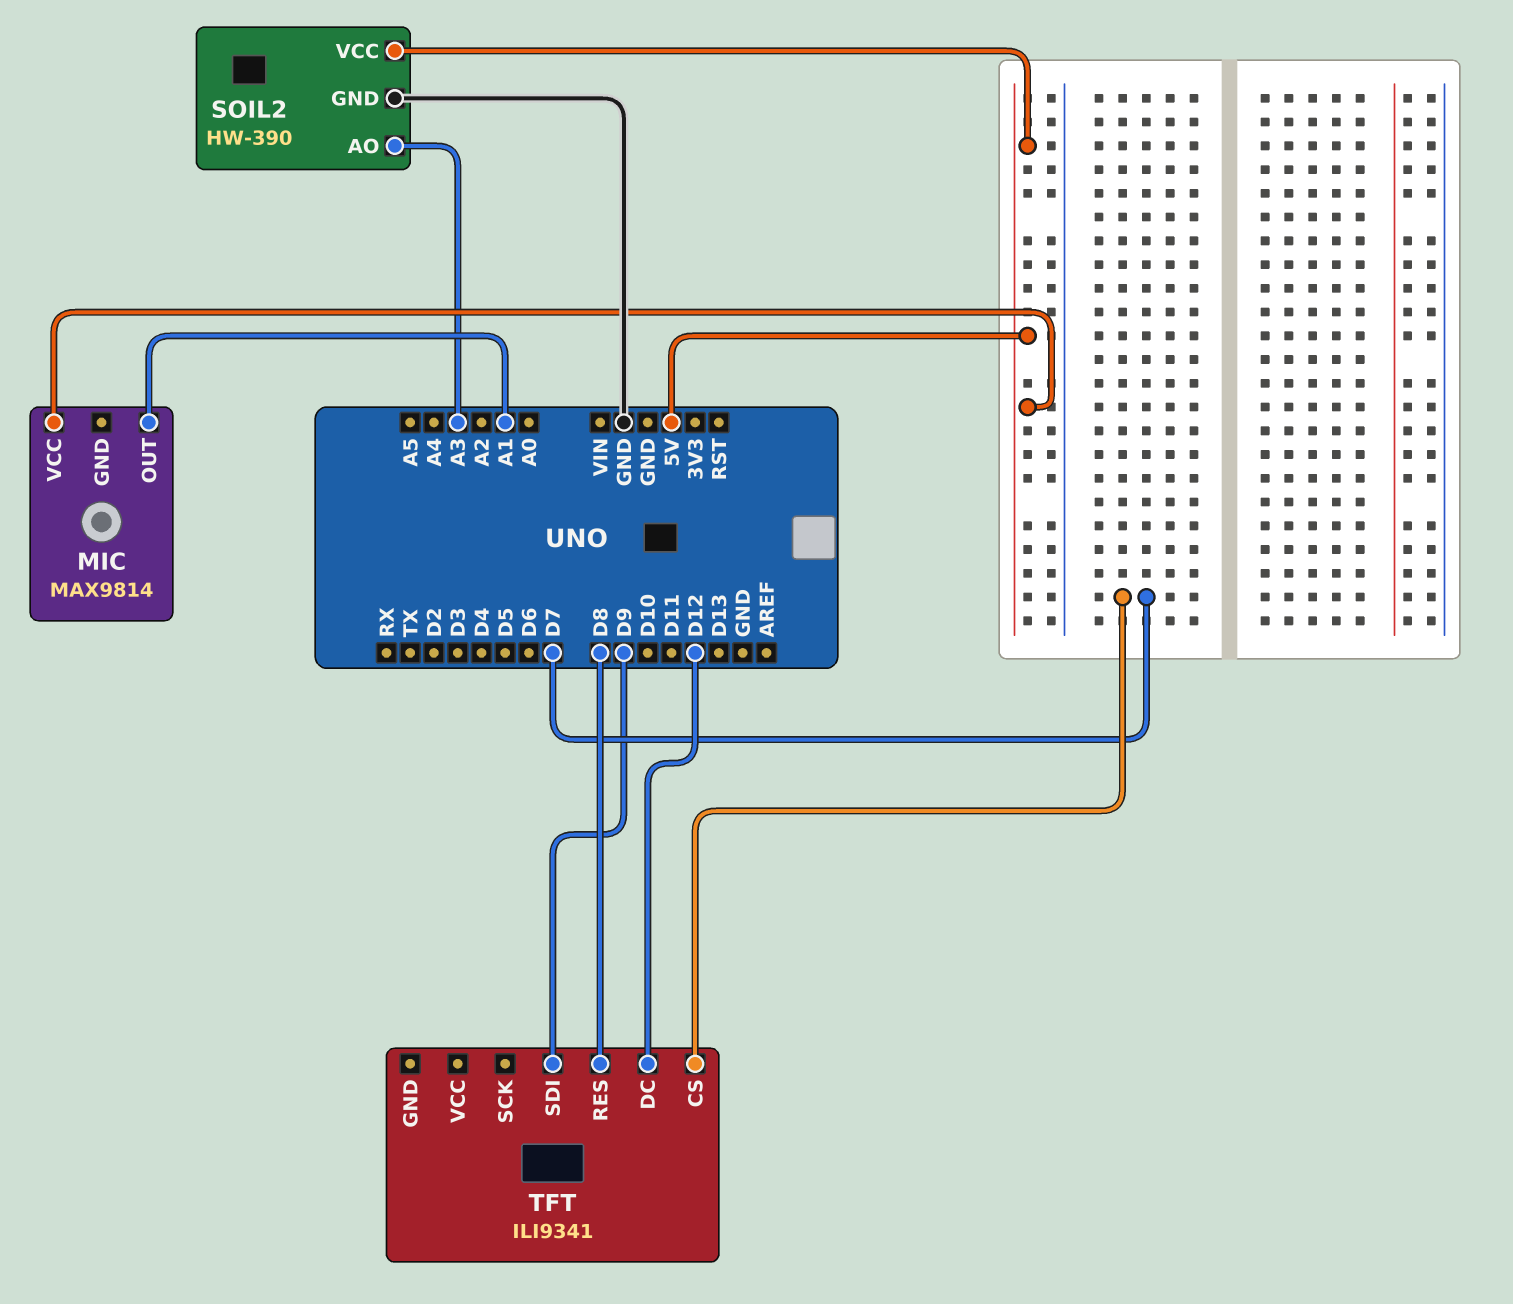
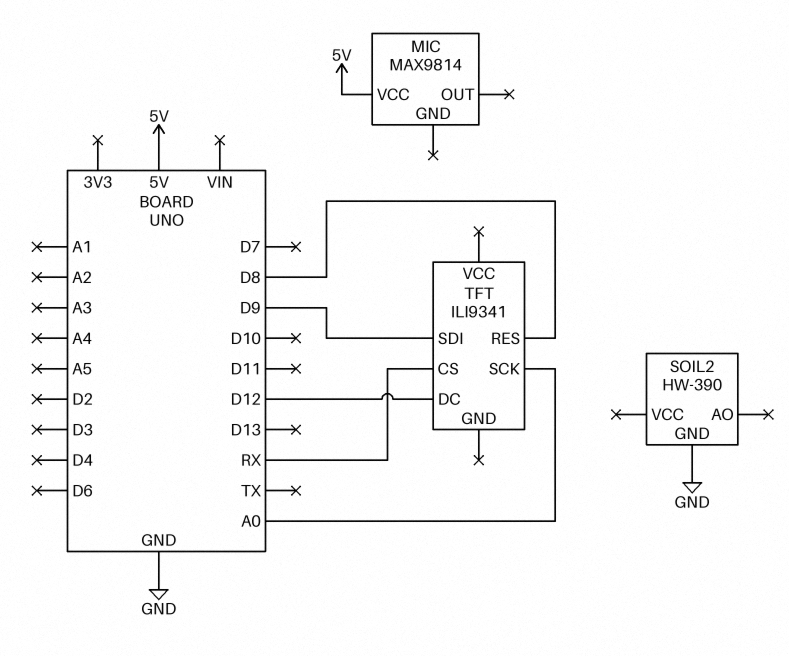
MIC pin OUT: A1 -> none
SOIL2 pin AO: A3 -> none
SOIL2 pin VCC: 5V -> none
TFT pin CS: D7 -> RX
TFT pin SCK: none -> A0

